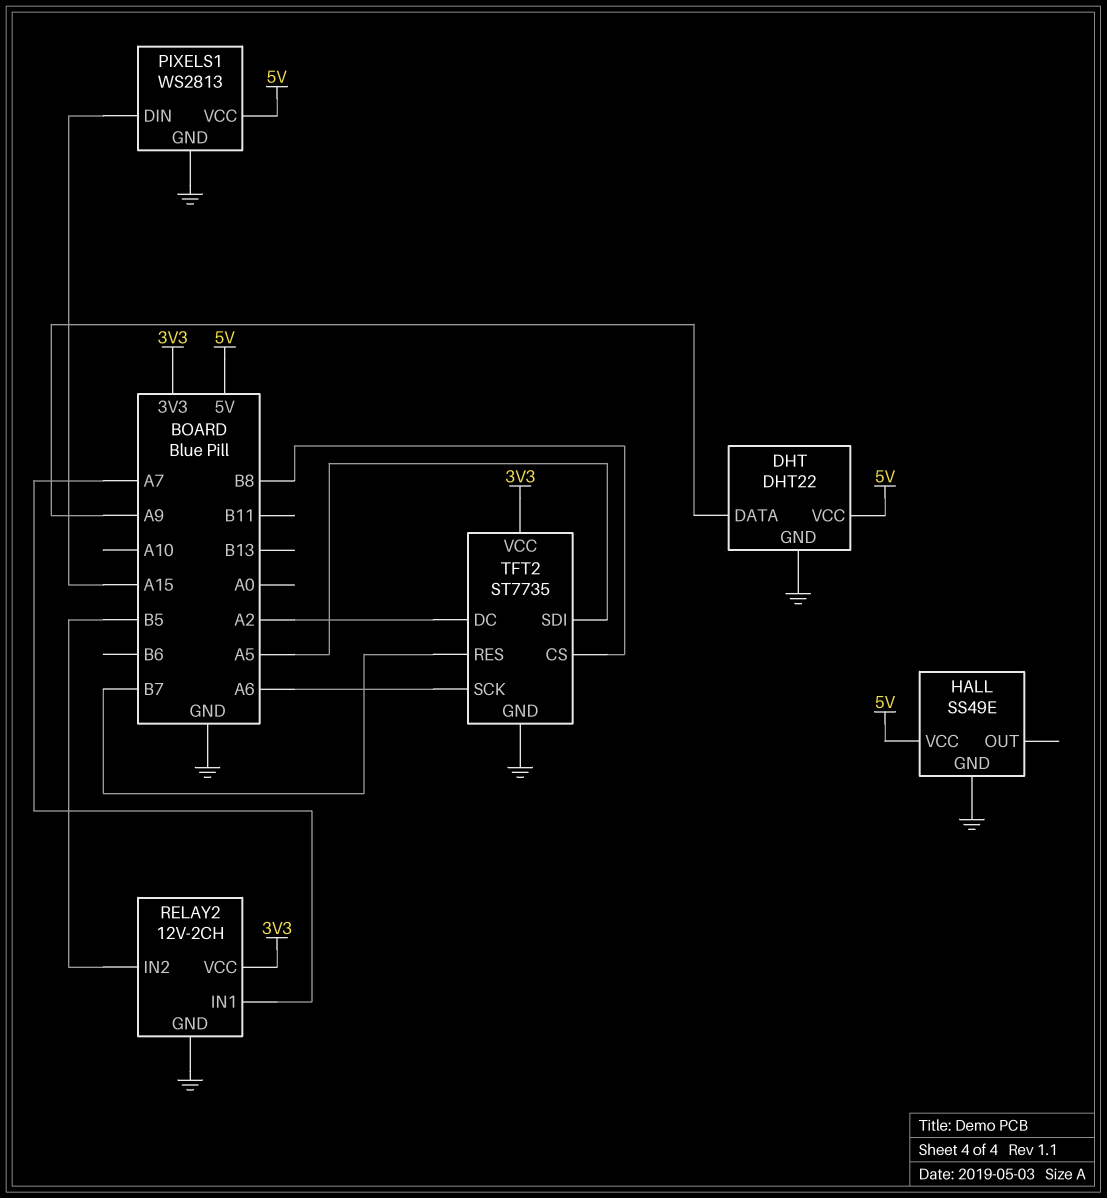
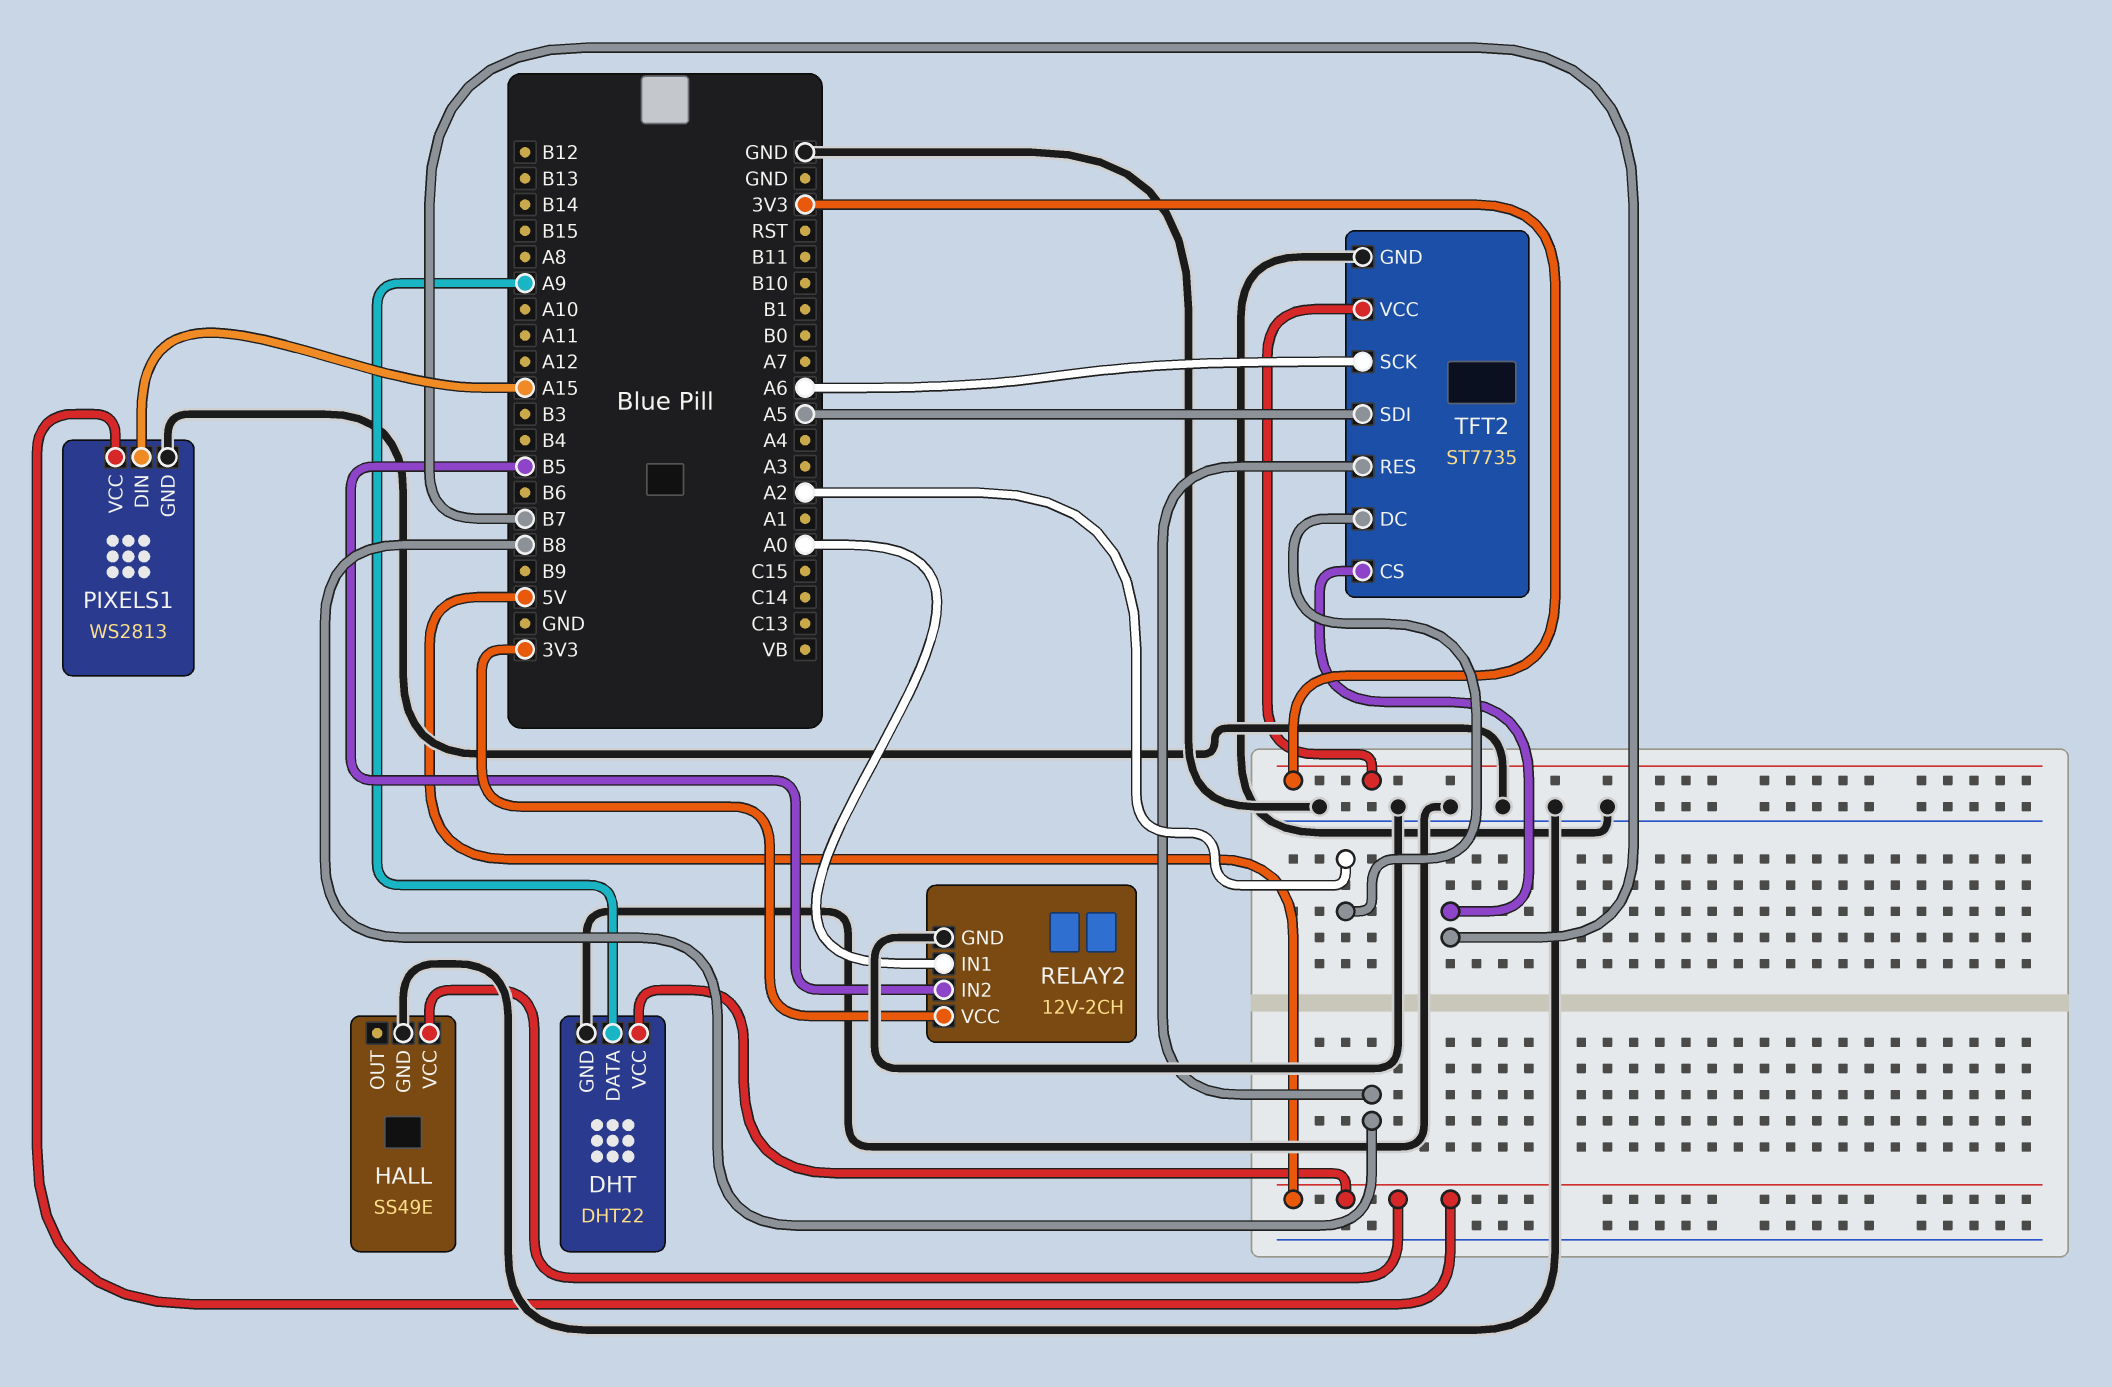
RELAY2 pin IN1: A7 -> A0
TFT2 pin CS: B8 -> B7
TFT2 pin RES: B7 -> B8

